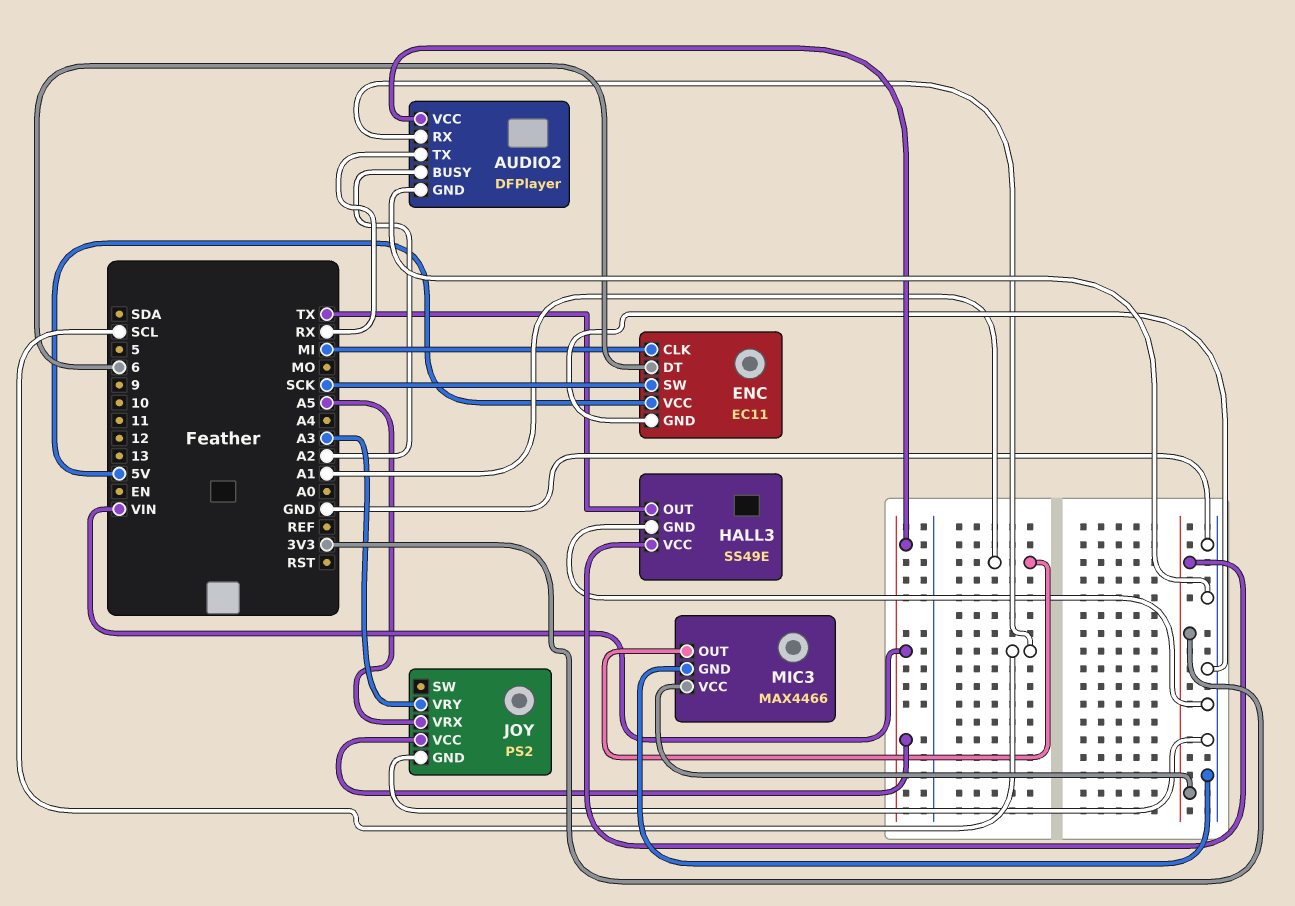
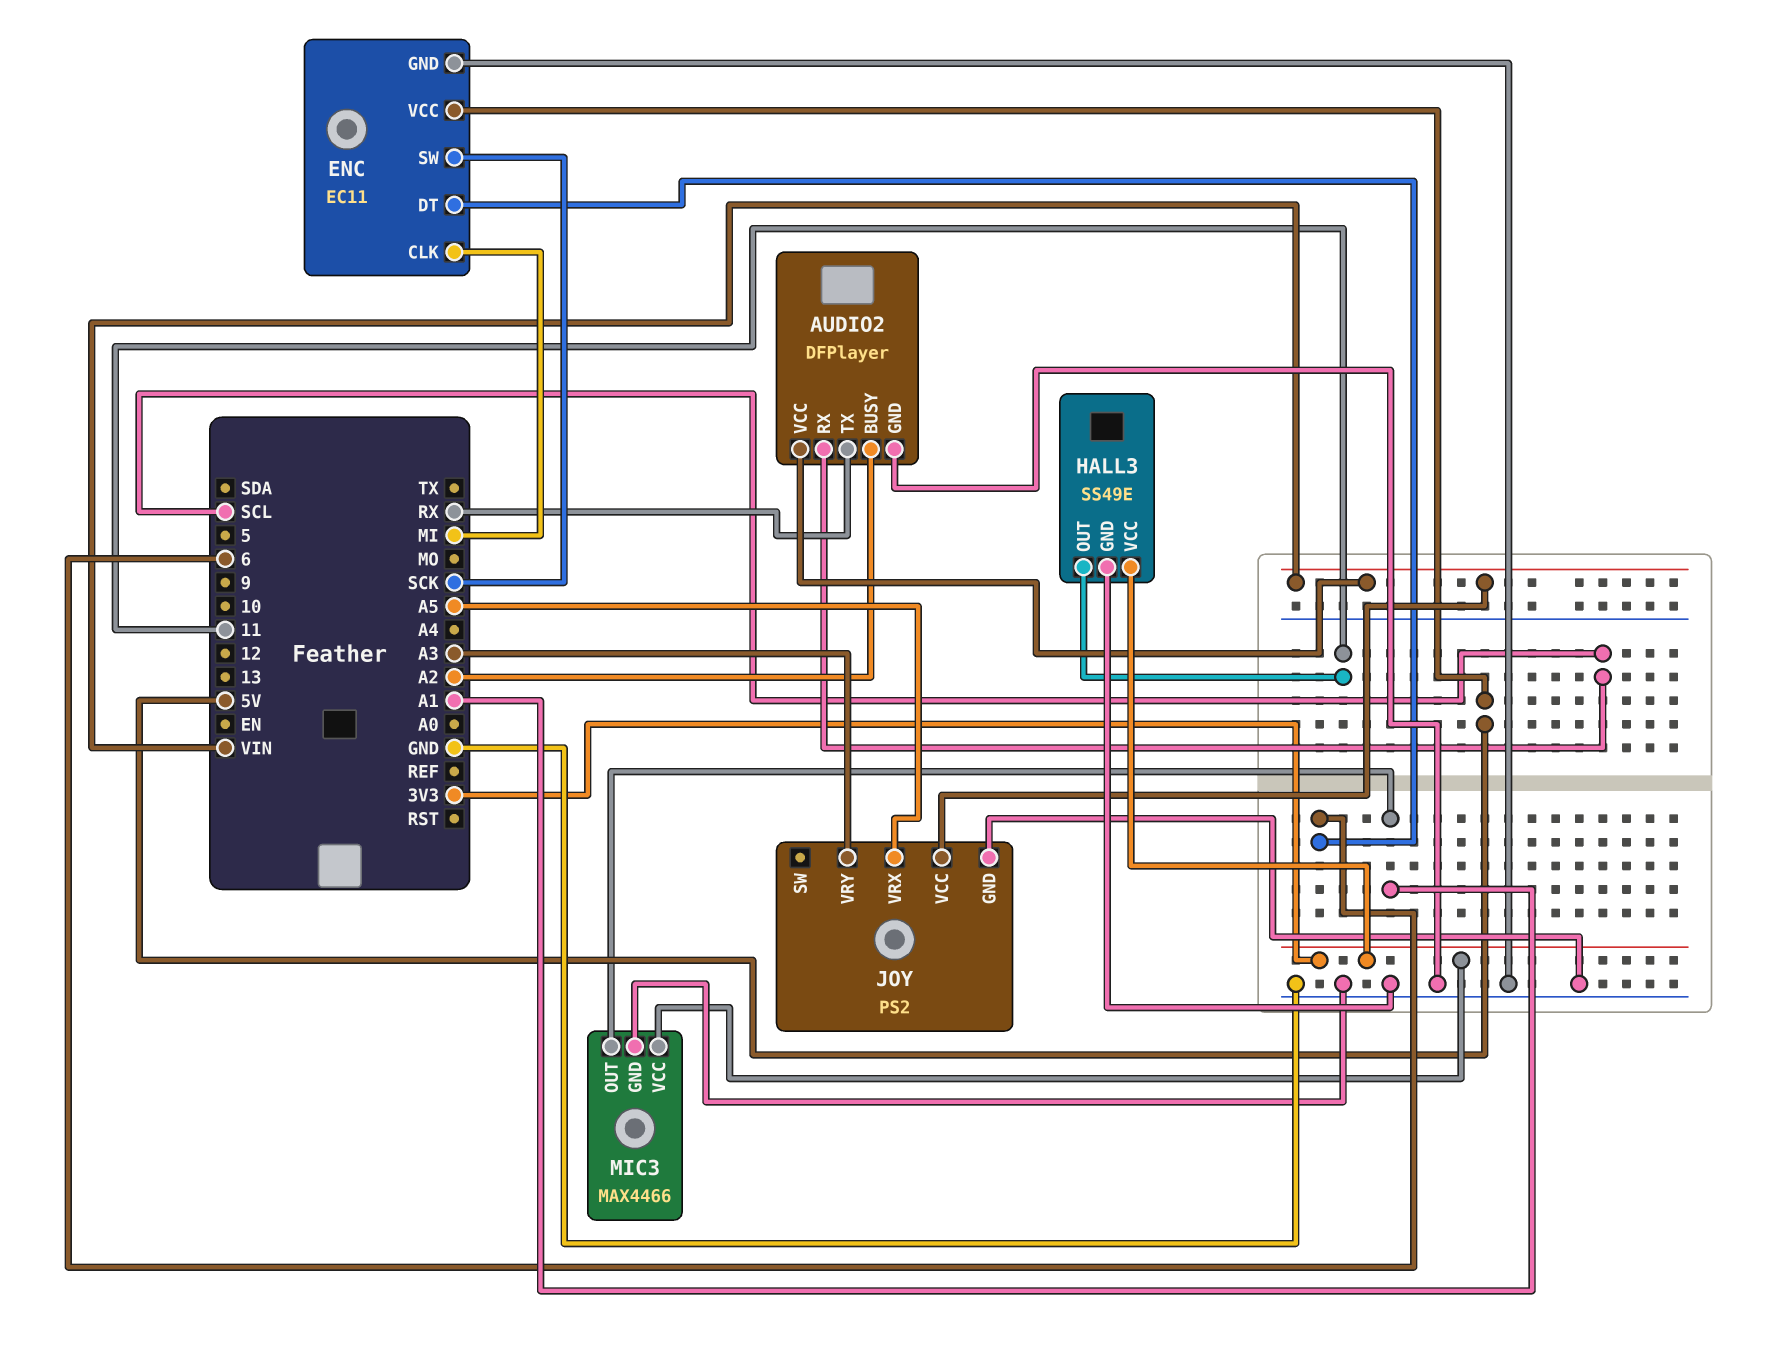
HALL3 pin OUT: TX -> 11

